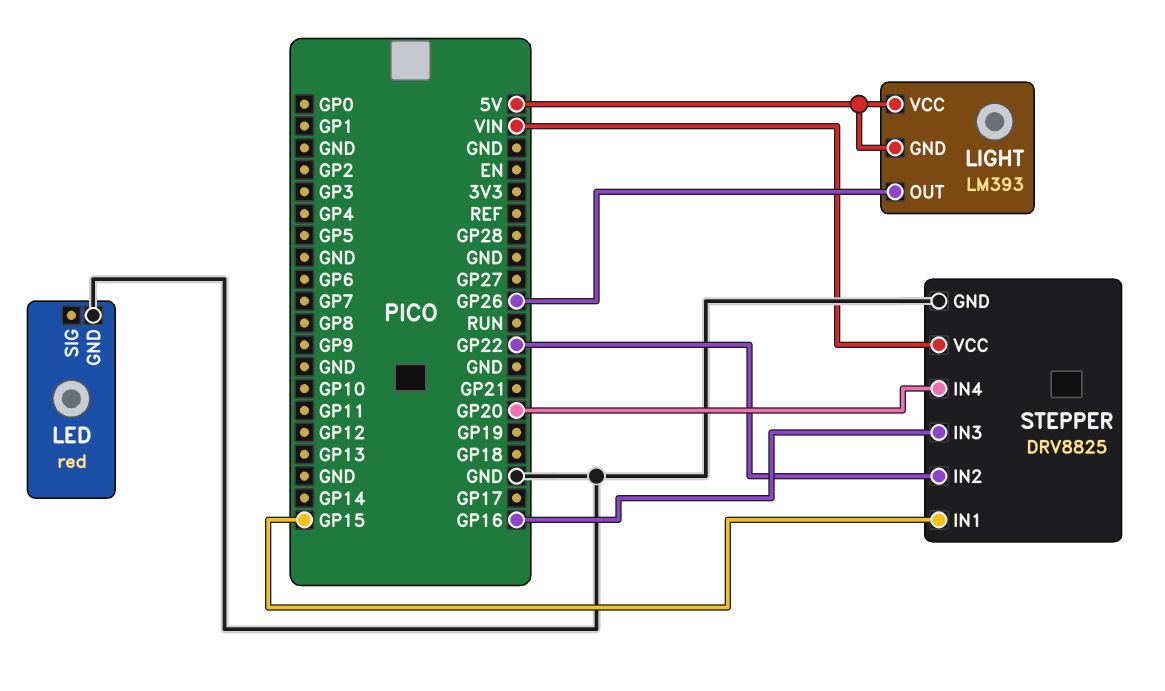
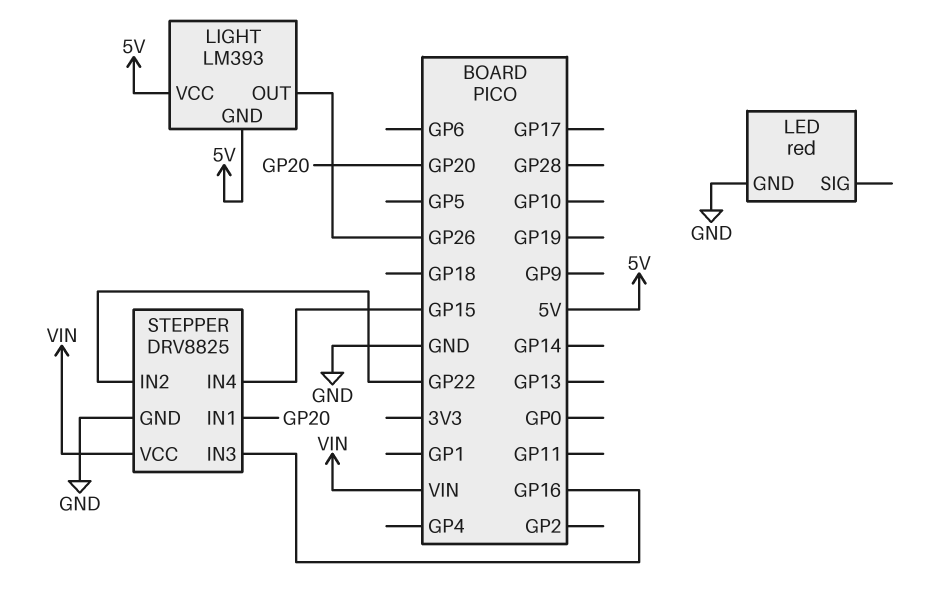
STEPPER pin IN1: GP15 -> GP20
STEPPER pin IN4: GP20 -> GP15

